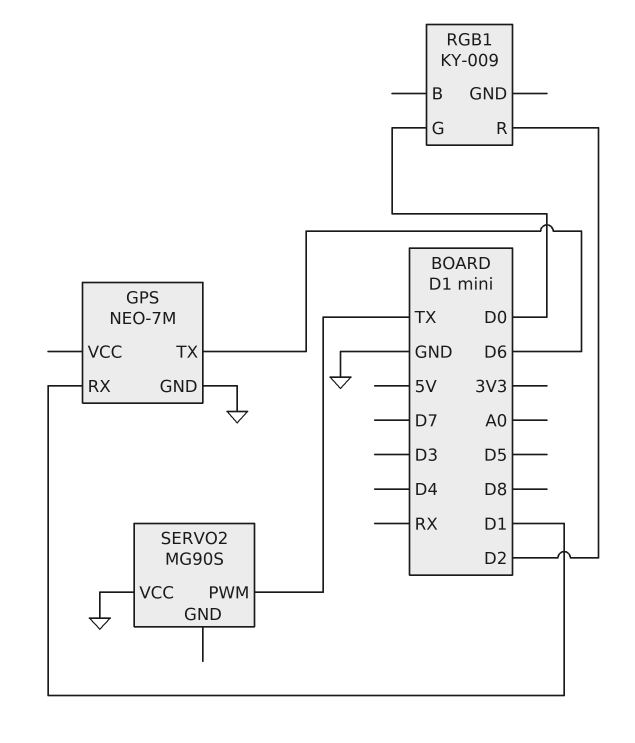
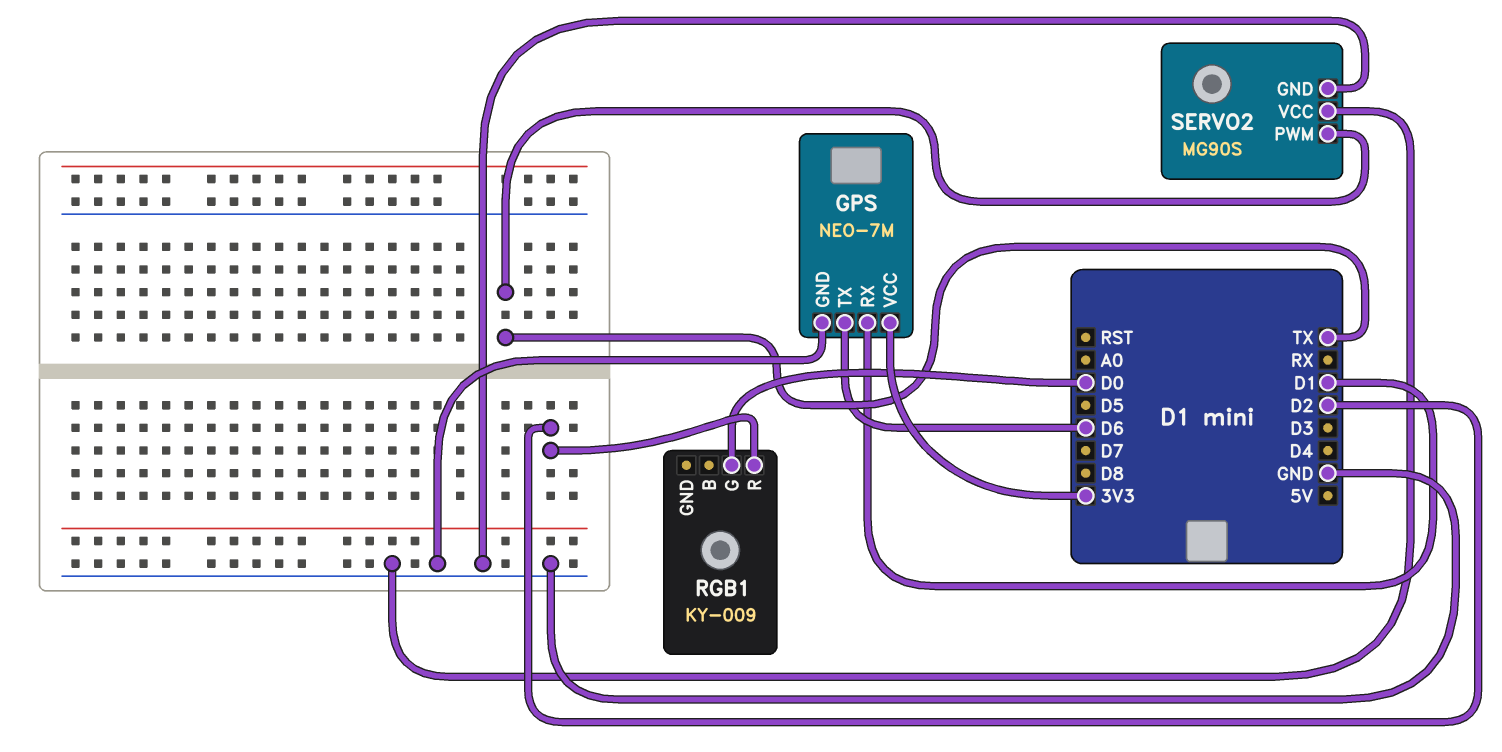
GPS pin VCC: none -> 3V3
SERVO2 pin GND: none -> GND

